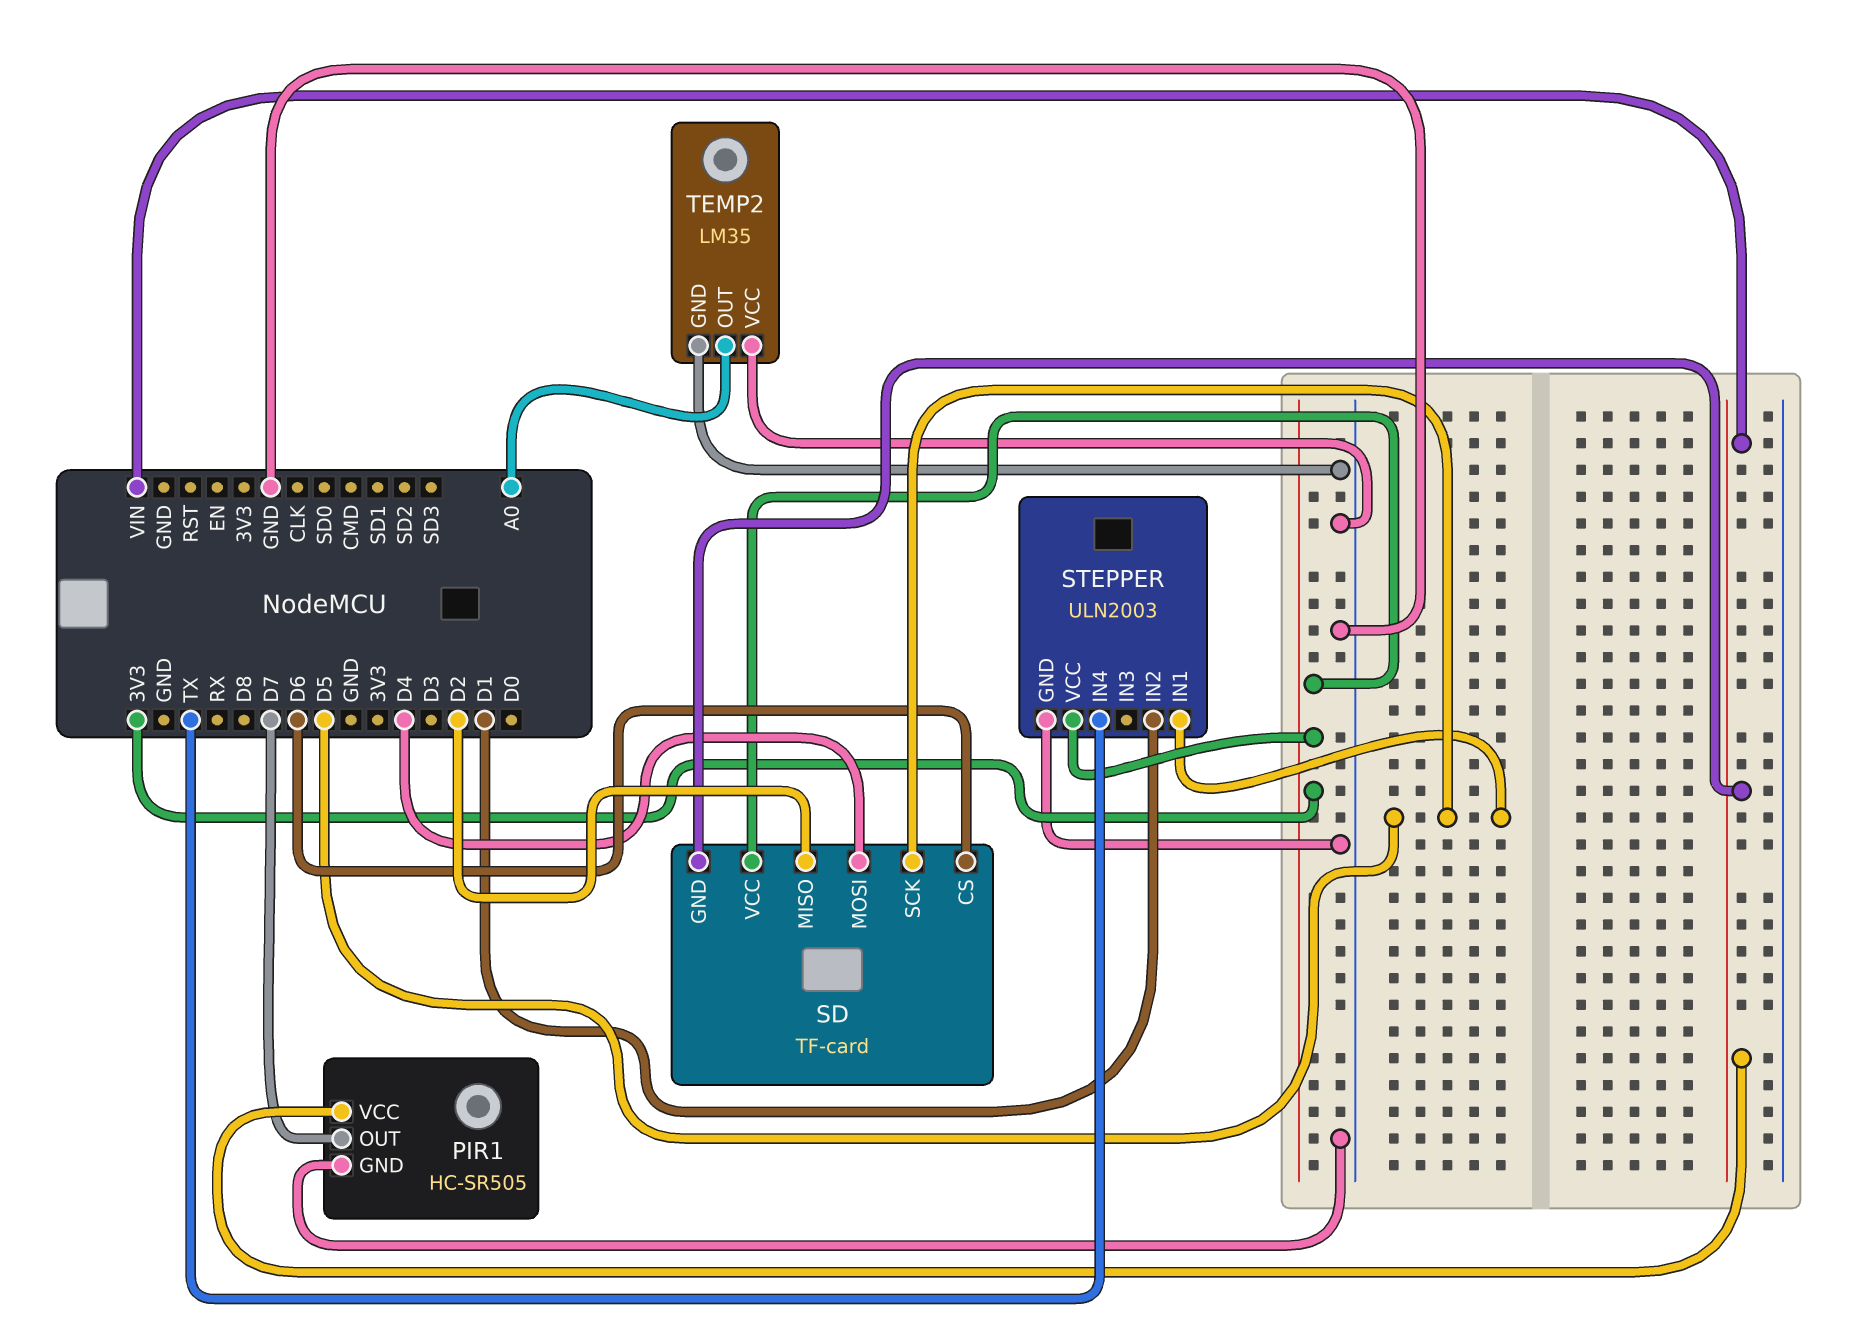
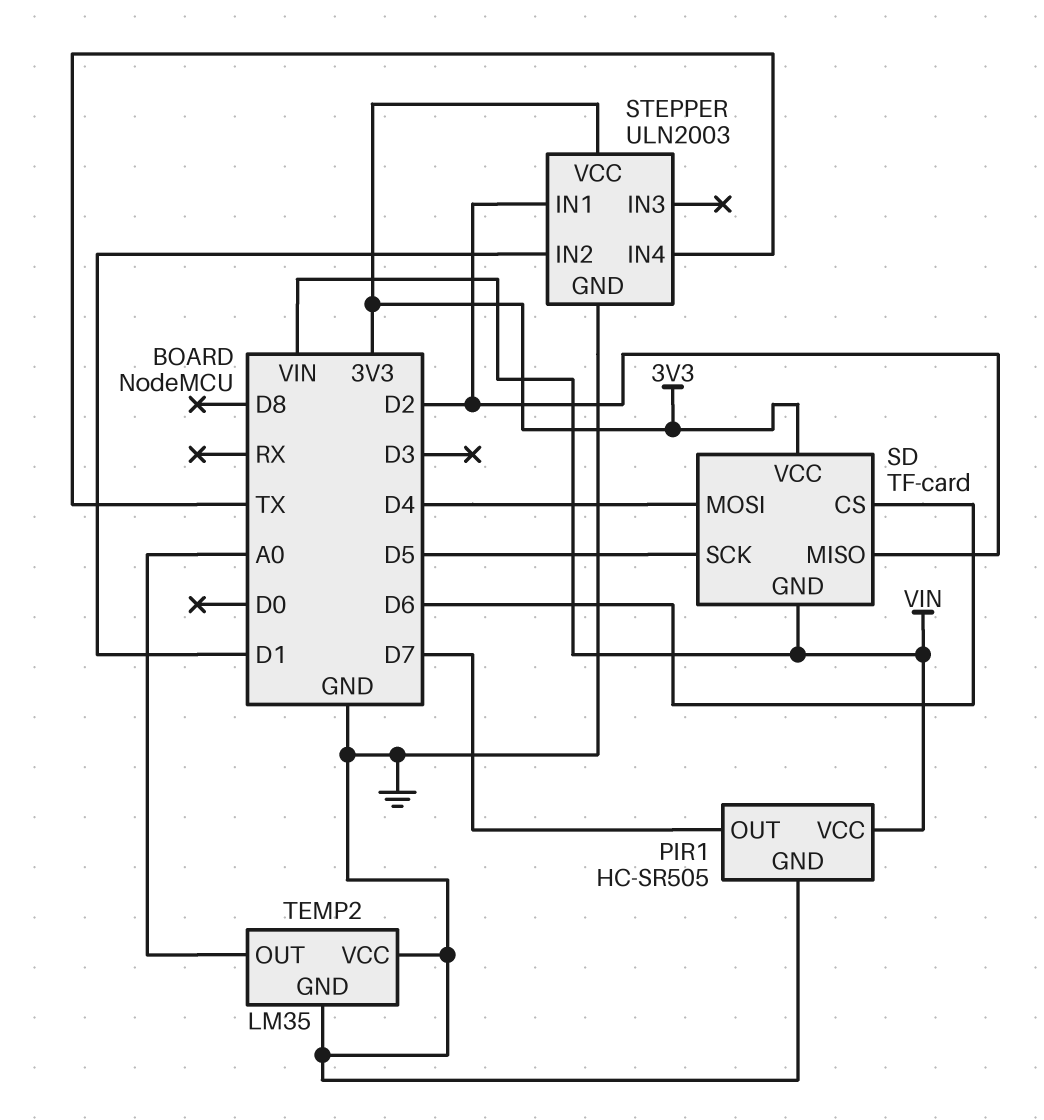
STEPPER pin IN1: D5 -> D2

